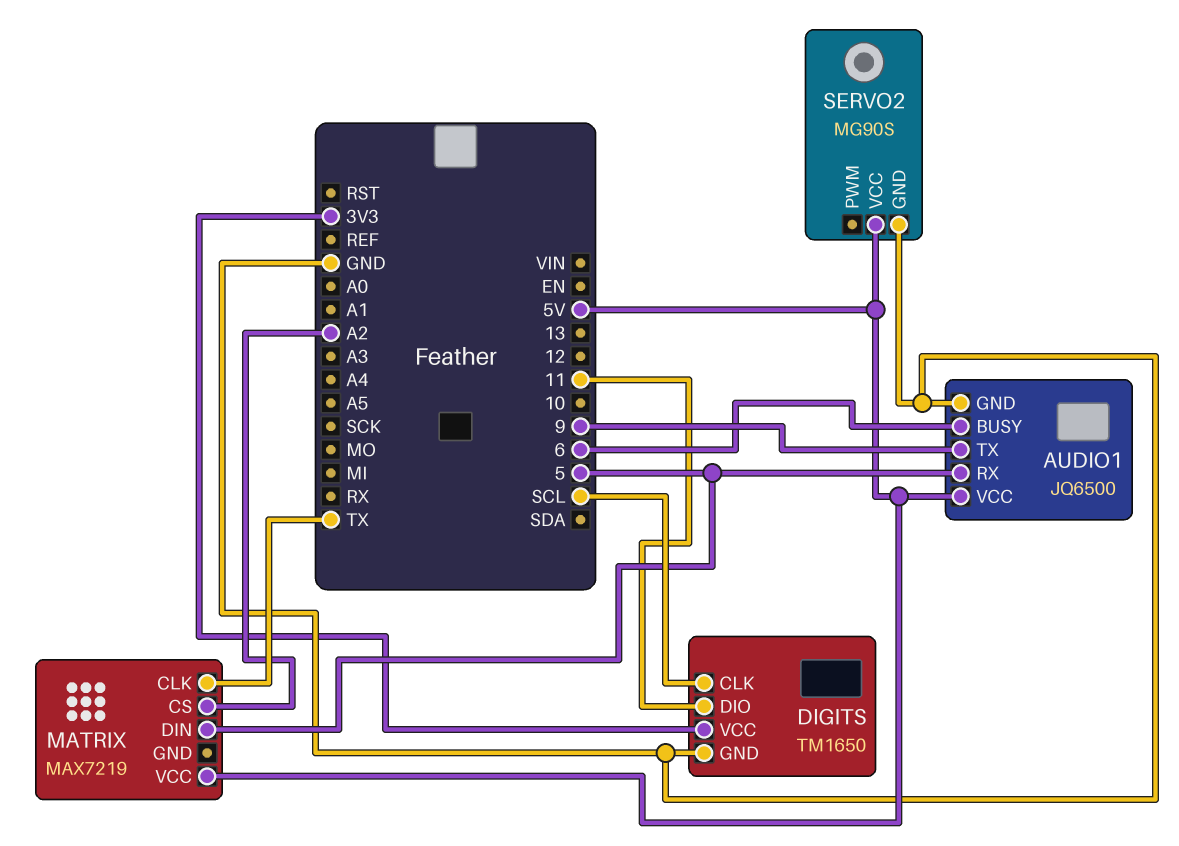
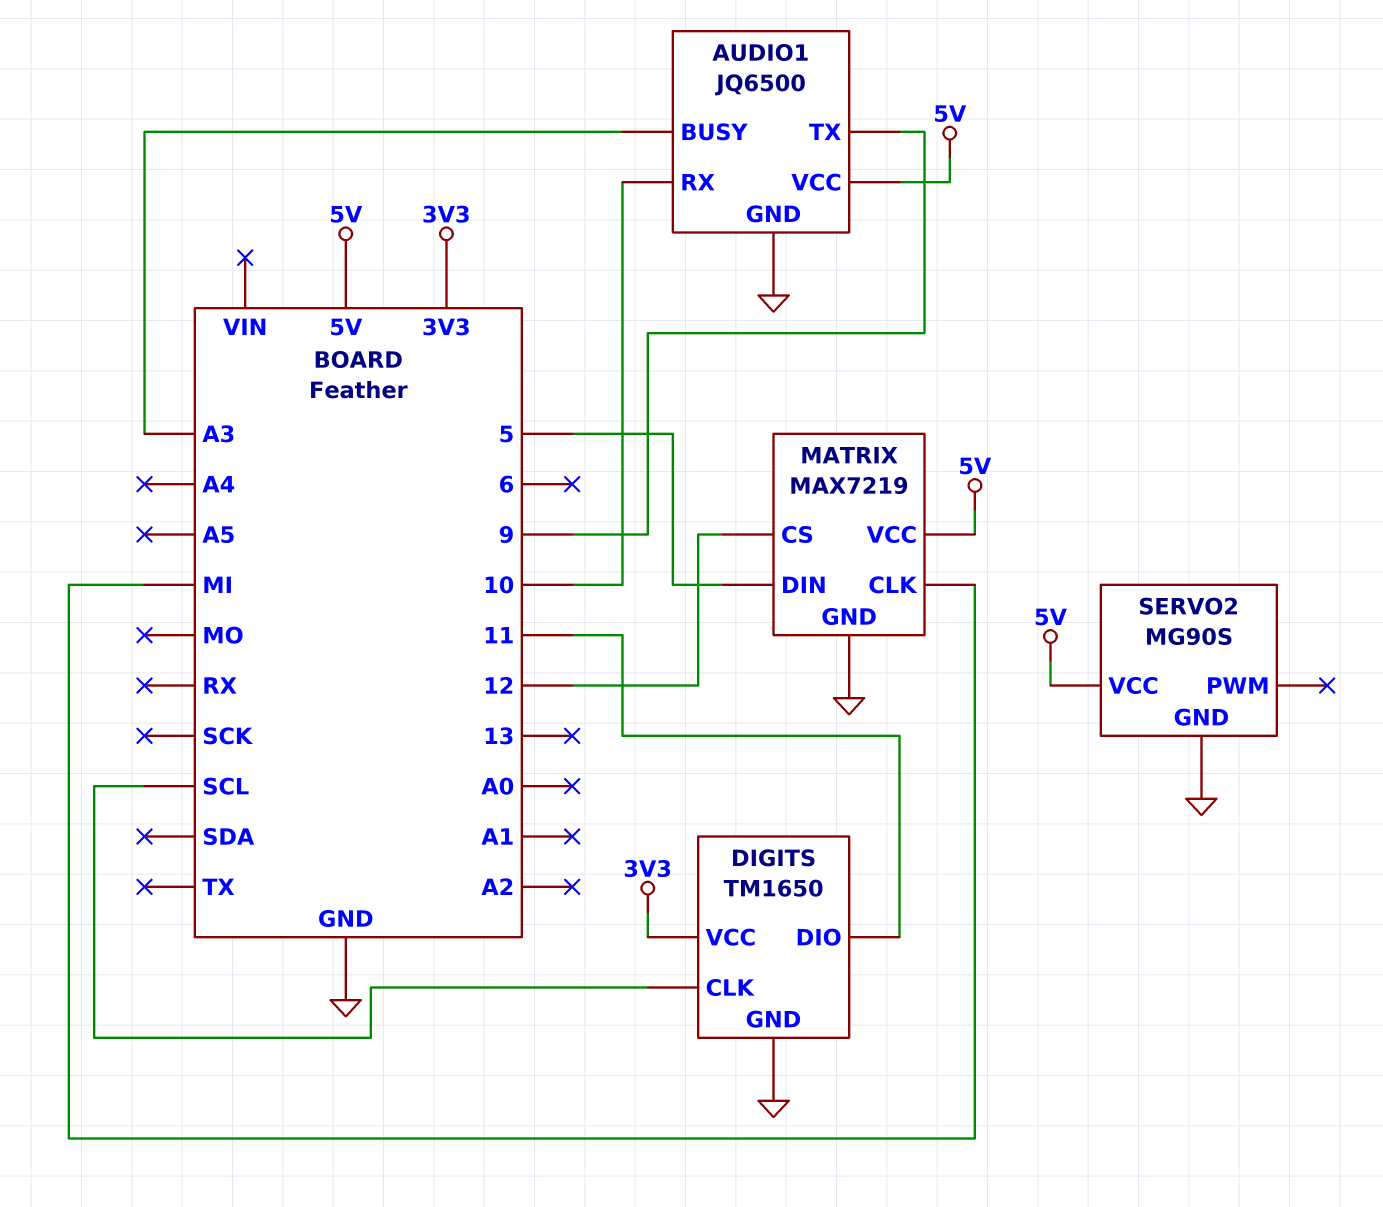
AUDIO1 pin BUSY: 6 -> A3
AUDIO1 pin RX: 5 -> 10
MATRIX pin CLK: TX -> MI
MATRIX pin CS: A2 -> 12
MATRIX pin GND: none -> GND

